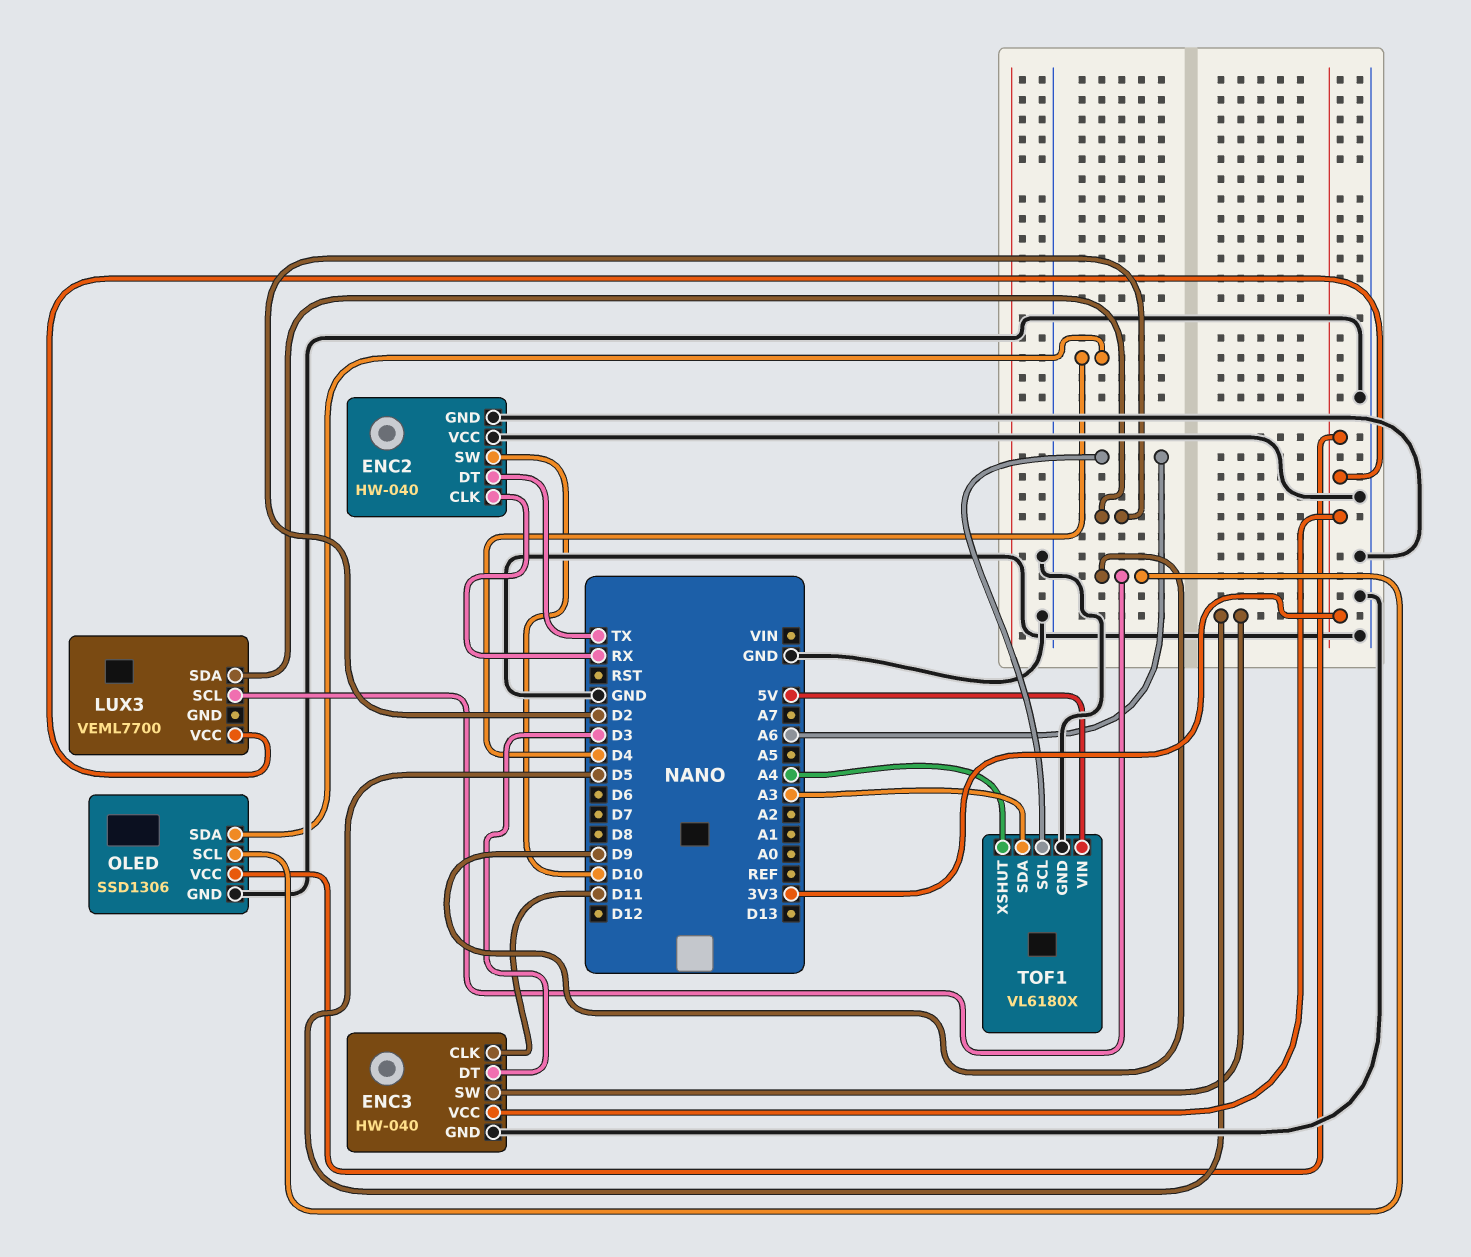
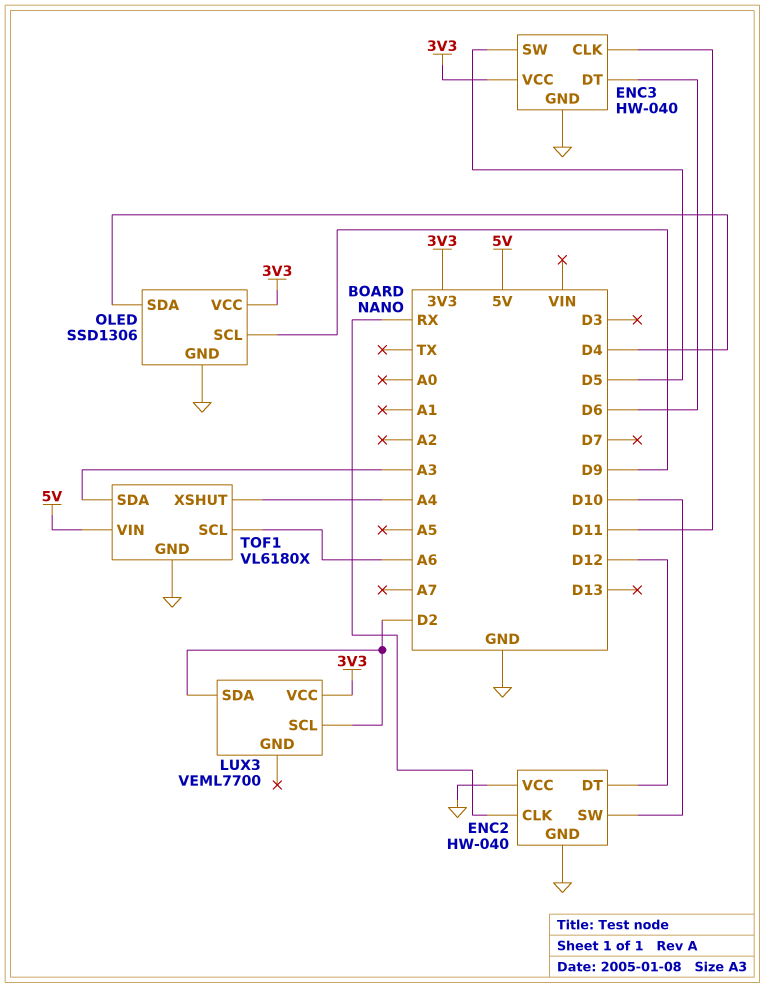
ENC2 pin DT: TX -> D12
ENC3 pin DT: D3 -> D6
LUX3 pin SCL: D9 -> D2

